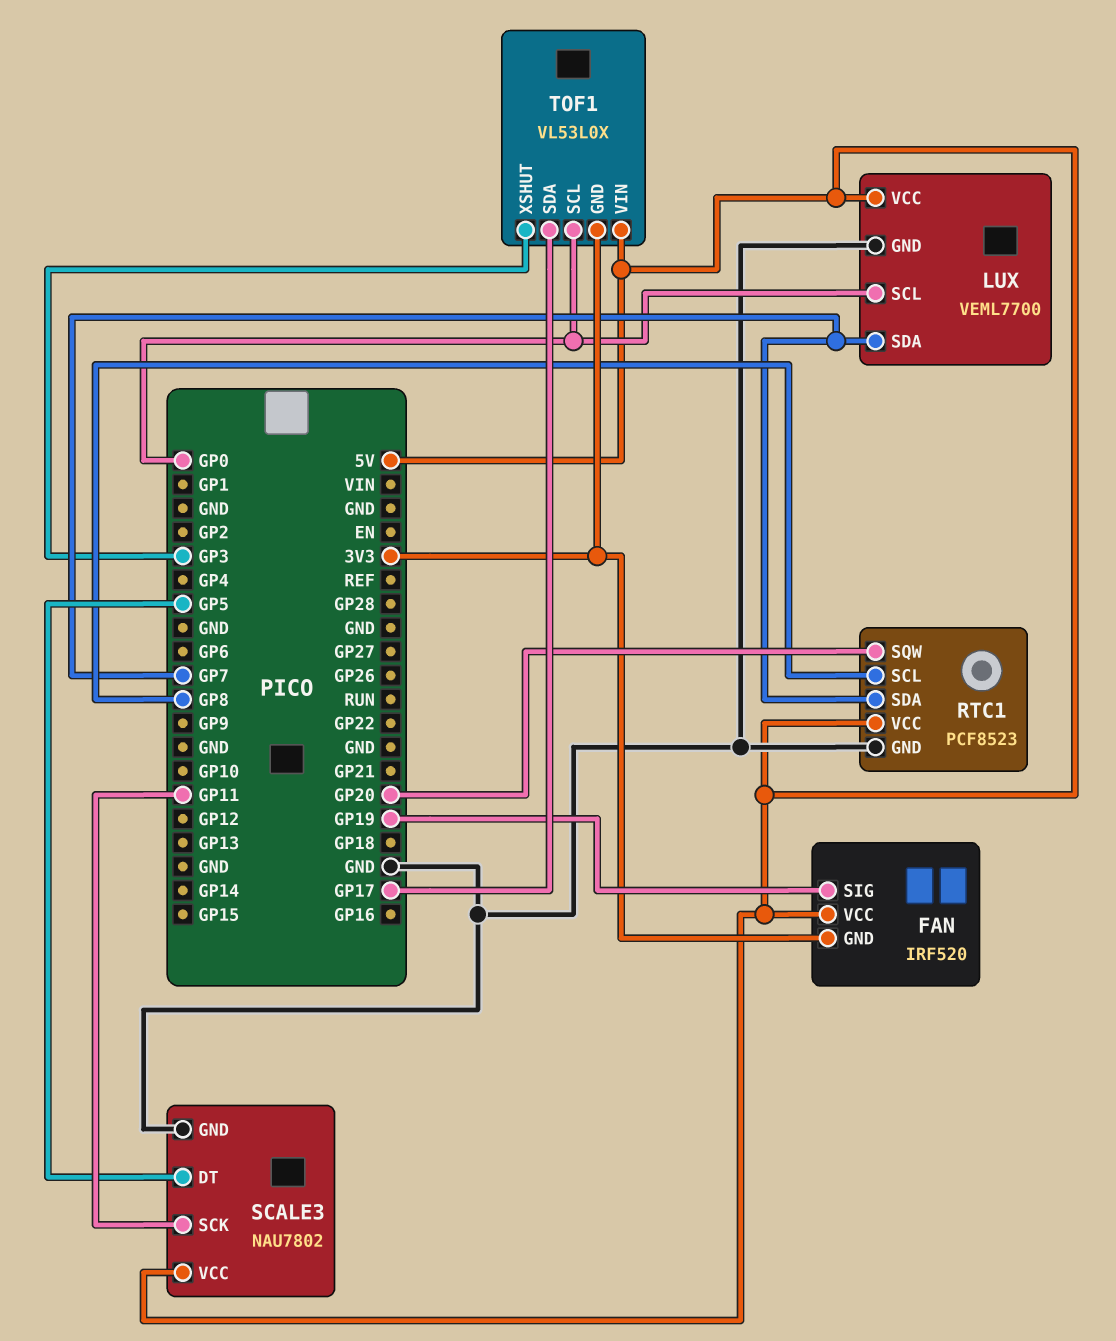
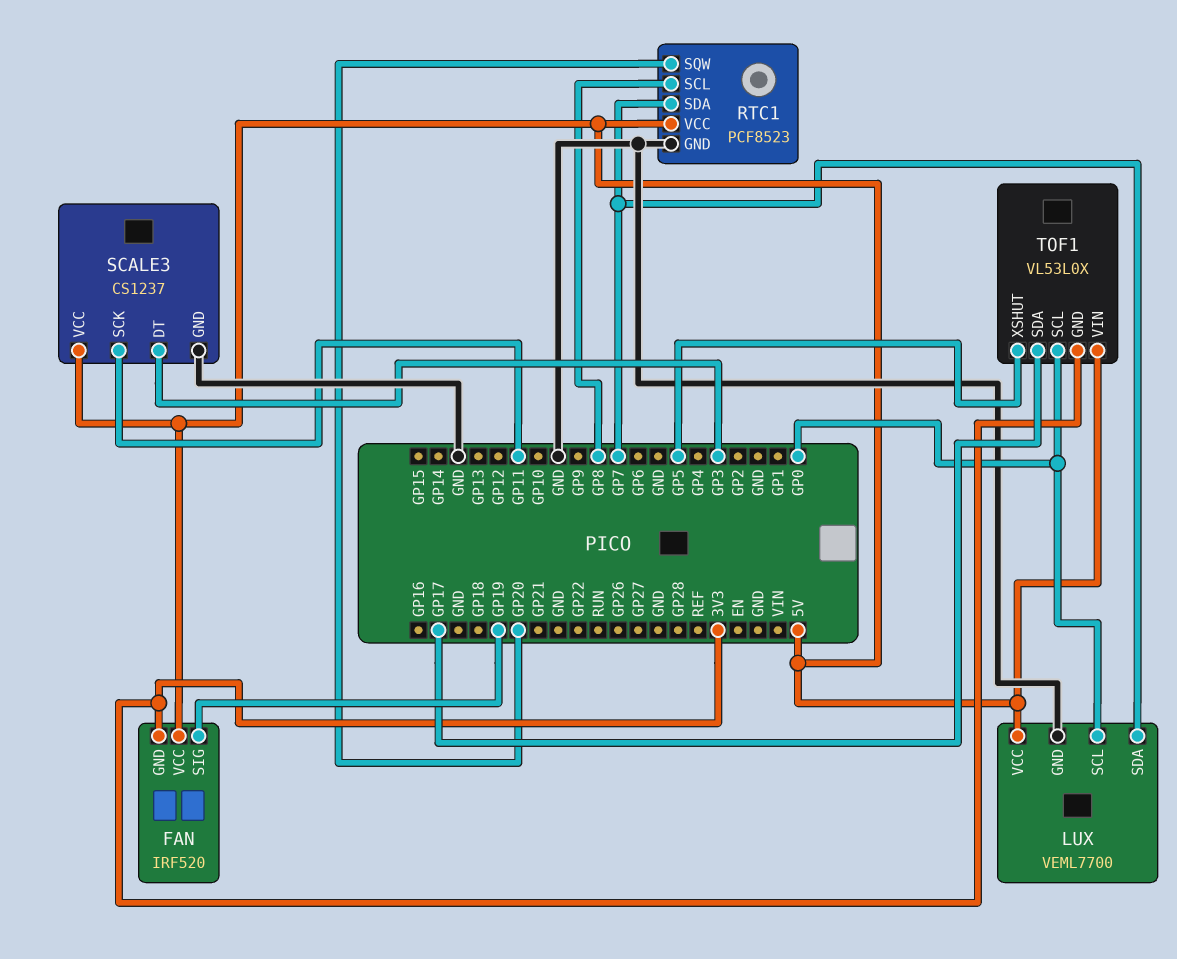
SCALE3: NAU7802 -> CS1237
SCALE3 pin DT: GP5 -> GP3
TOF1 pin XSHUT: GP3 -> GP5

